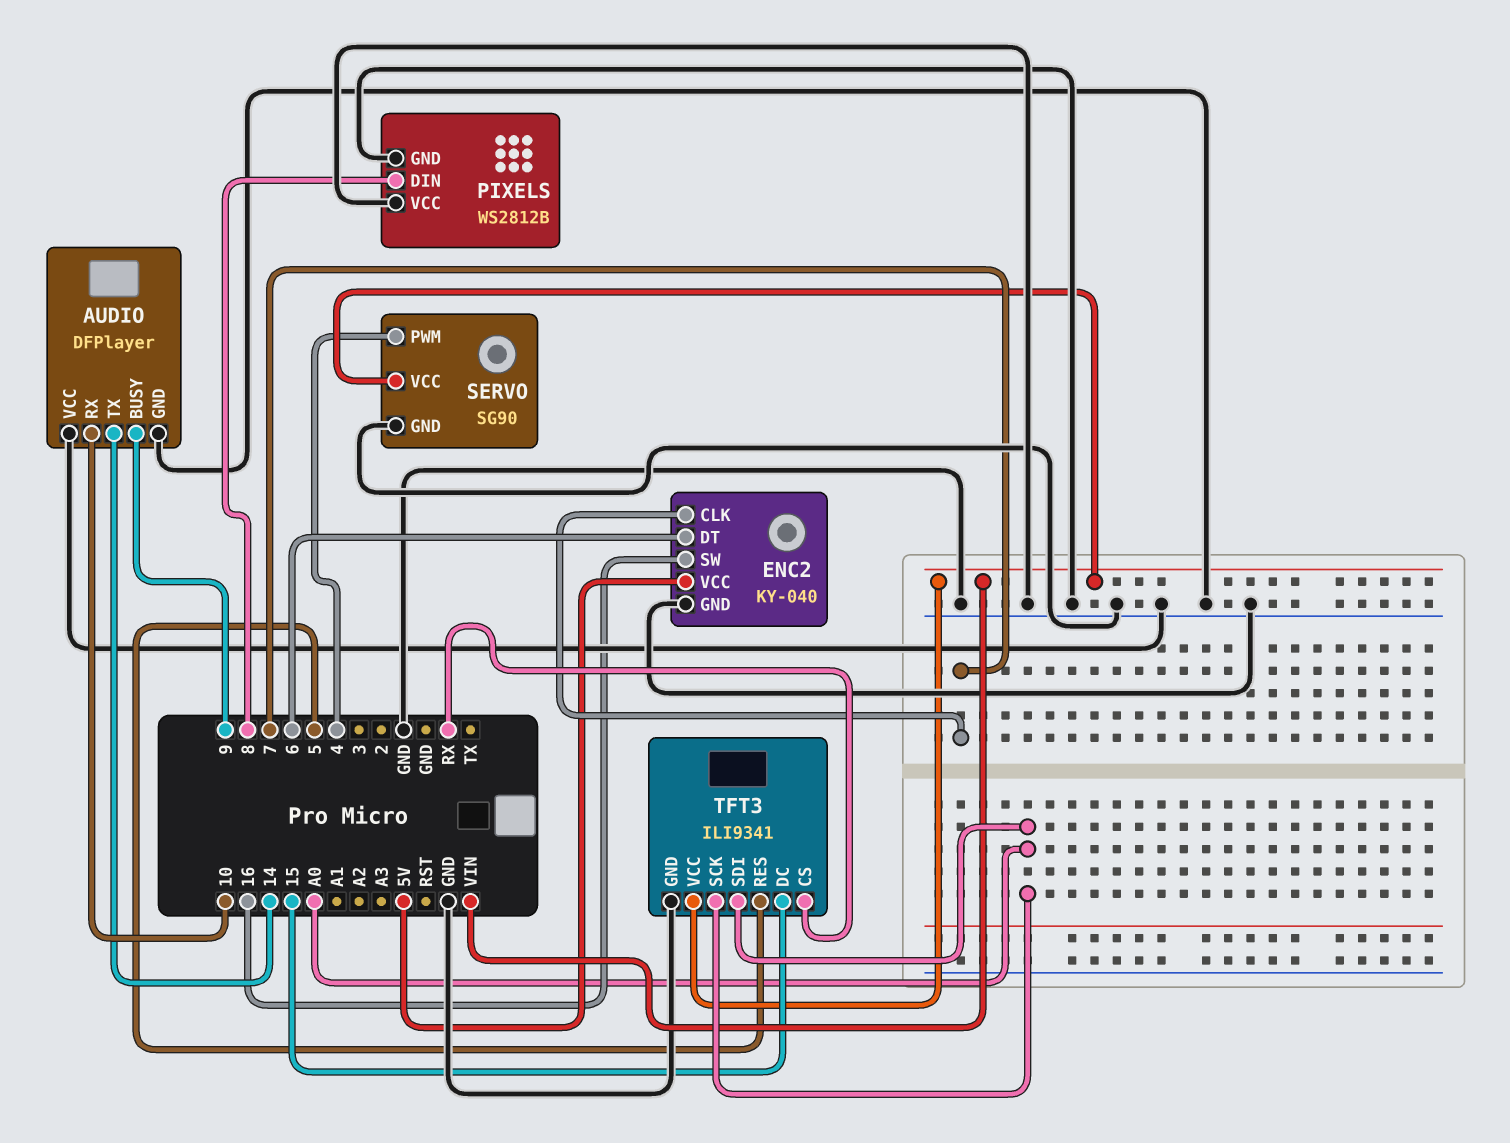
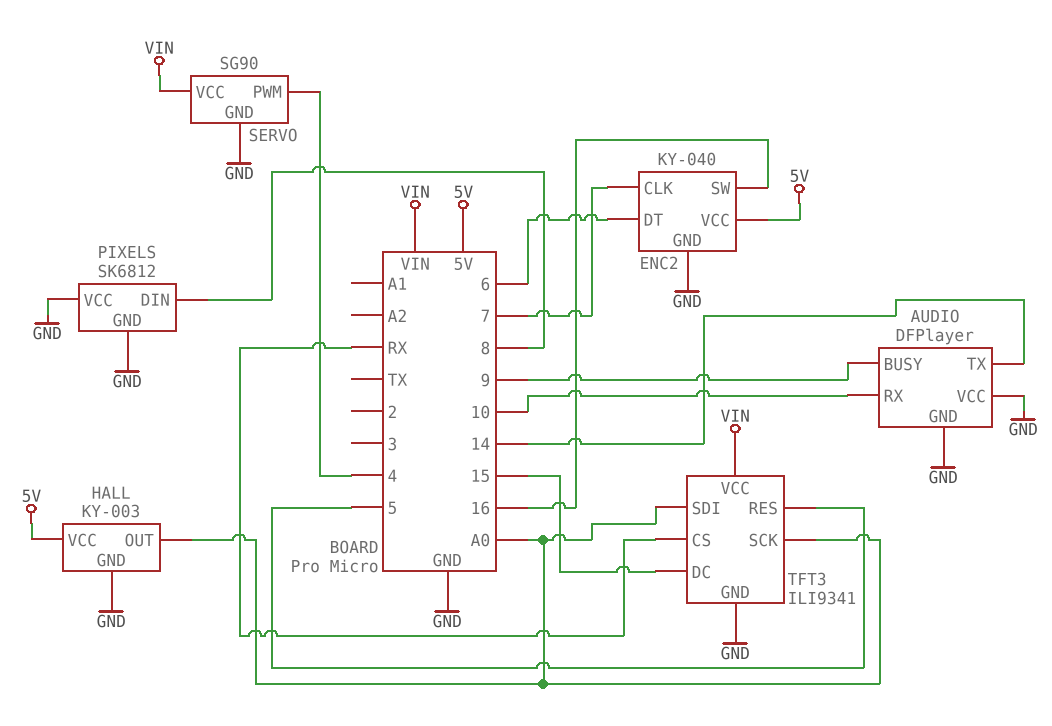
HALL: none -> KY-003
HALL pin GND: none -> GND
HALL pin OUT: none -> A0
HALL pin VCC: none -> 5V
PIXELS: WS2812B -> SK6812

